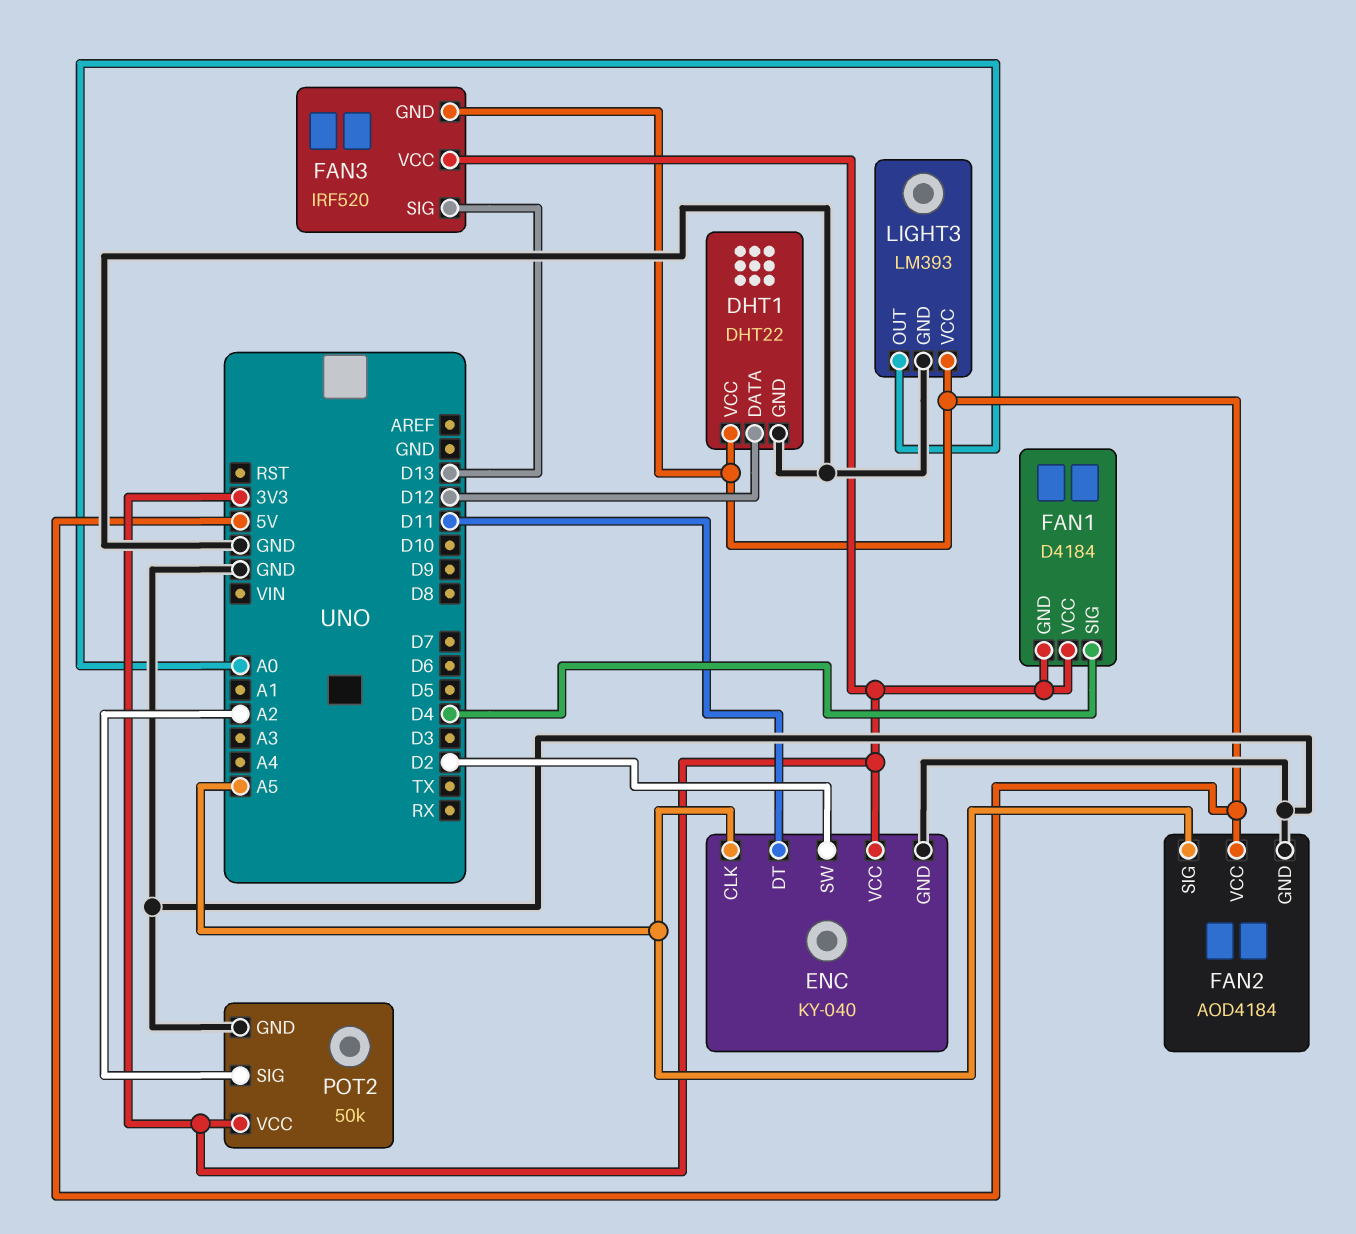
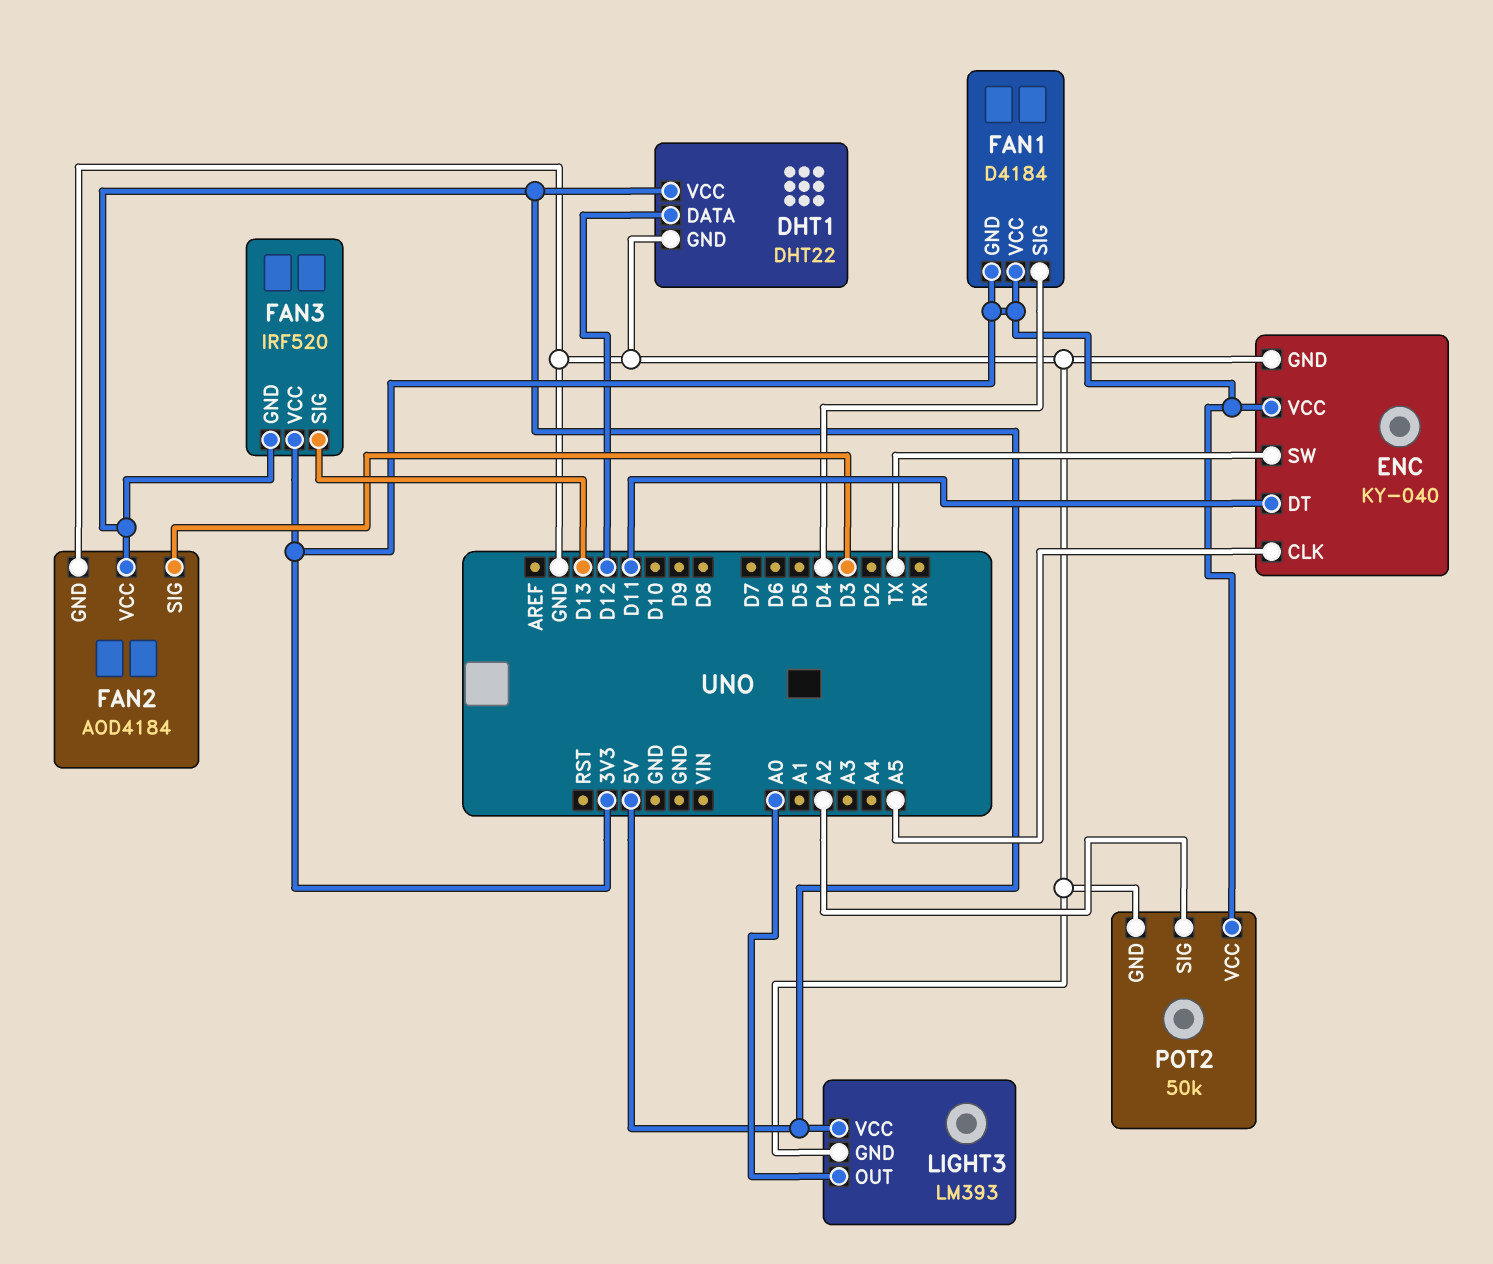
ENC pin SW: D2 -> TX
FAN2 pin SIG: A5 -> D3

